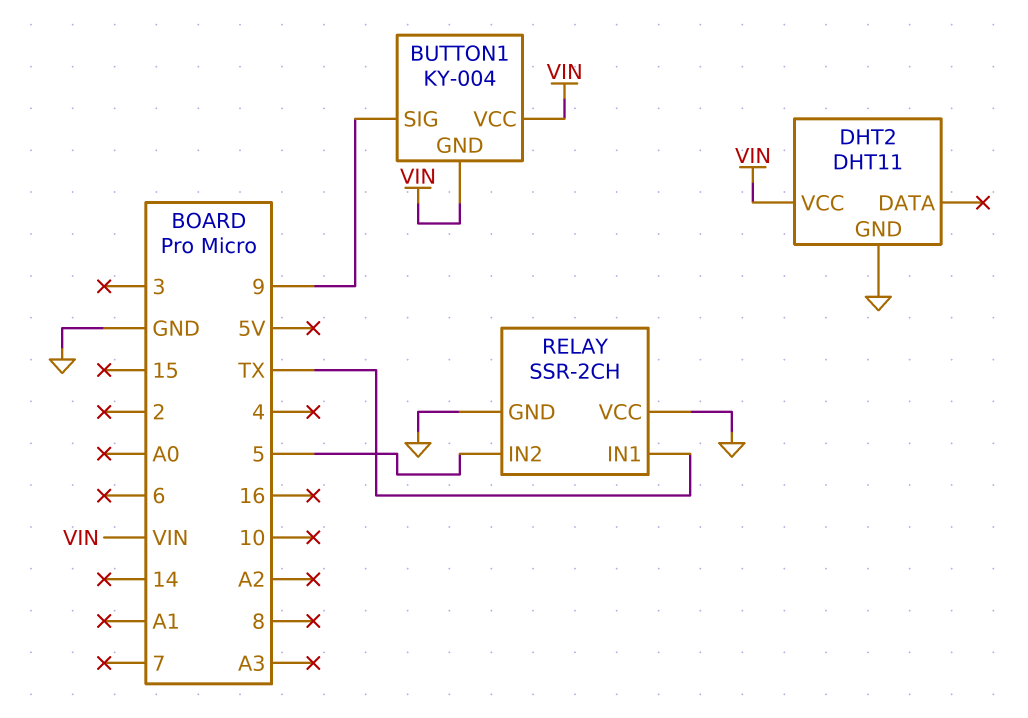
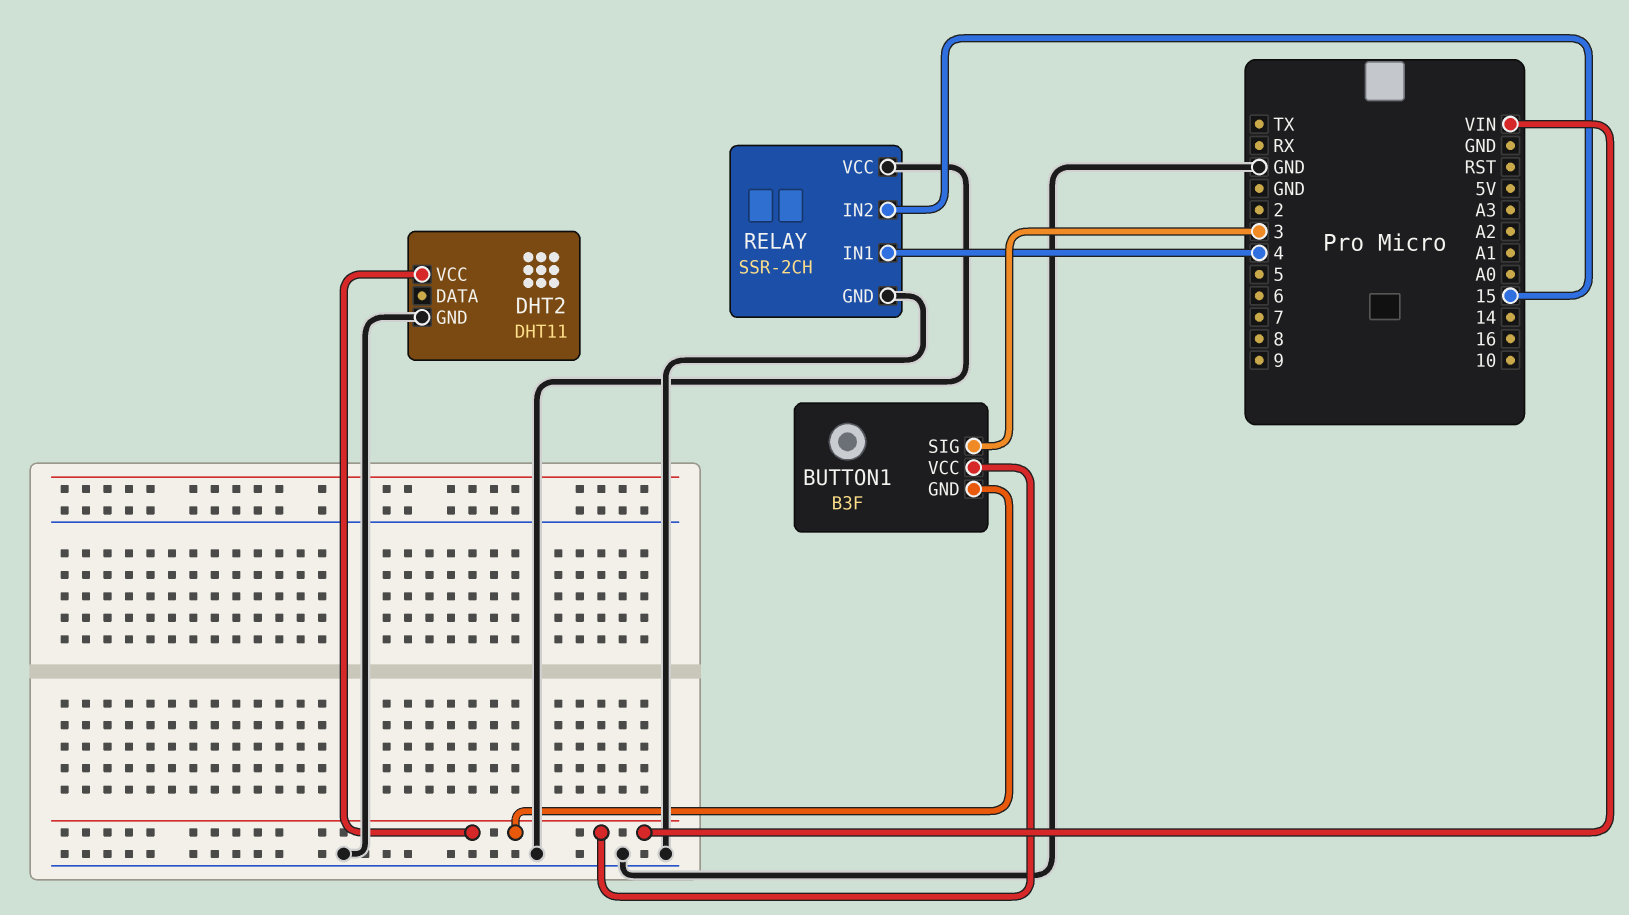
BUTTON1: KY-004 -> B3F
BUTTON1 pin SIG: 9 -> 3
RELAY pin IN1: TX -> 4
RELAY pin IN2: 5 -> 15

